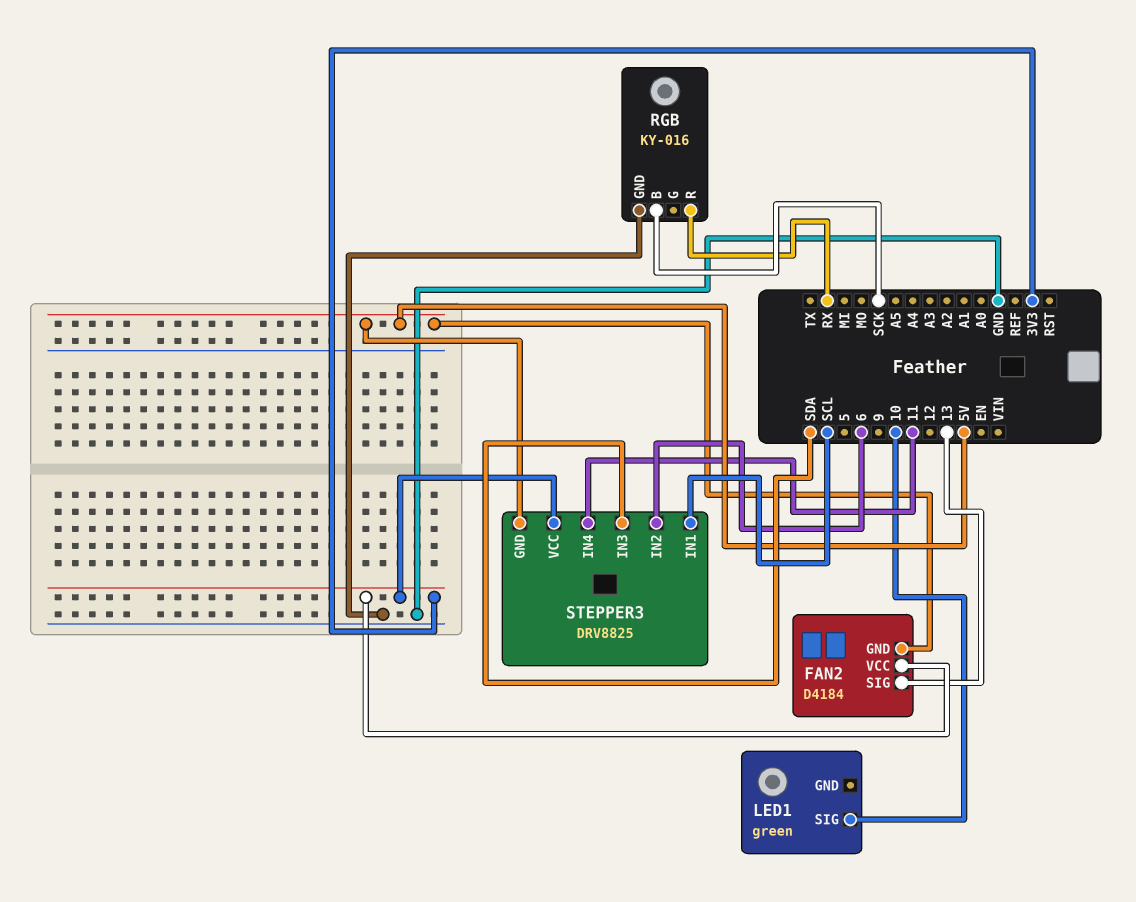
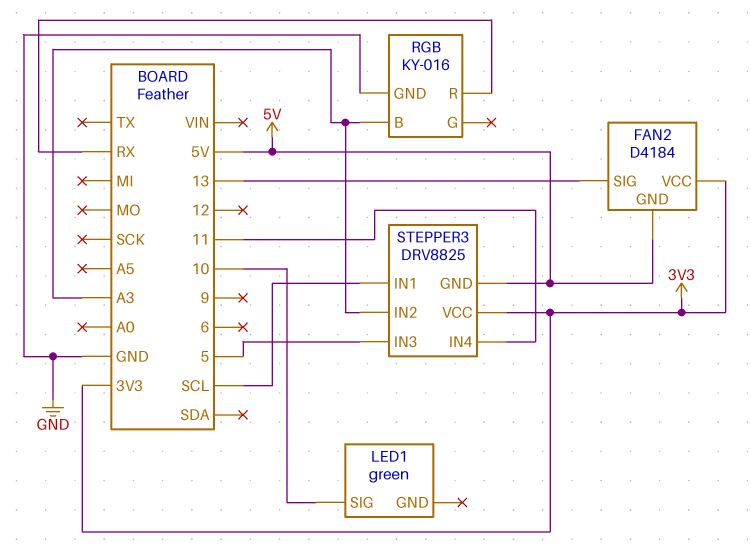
RGB pin B: SCK -> A3
STEPPER3 pin IN2: 6 -> A3
STEPPER3 pin IN3: SDA -> 5

